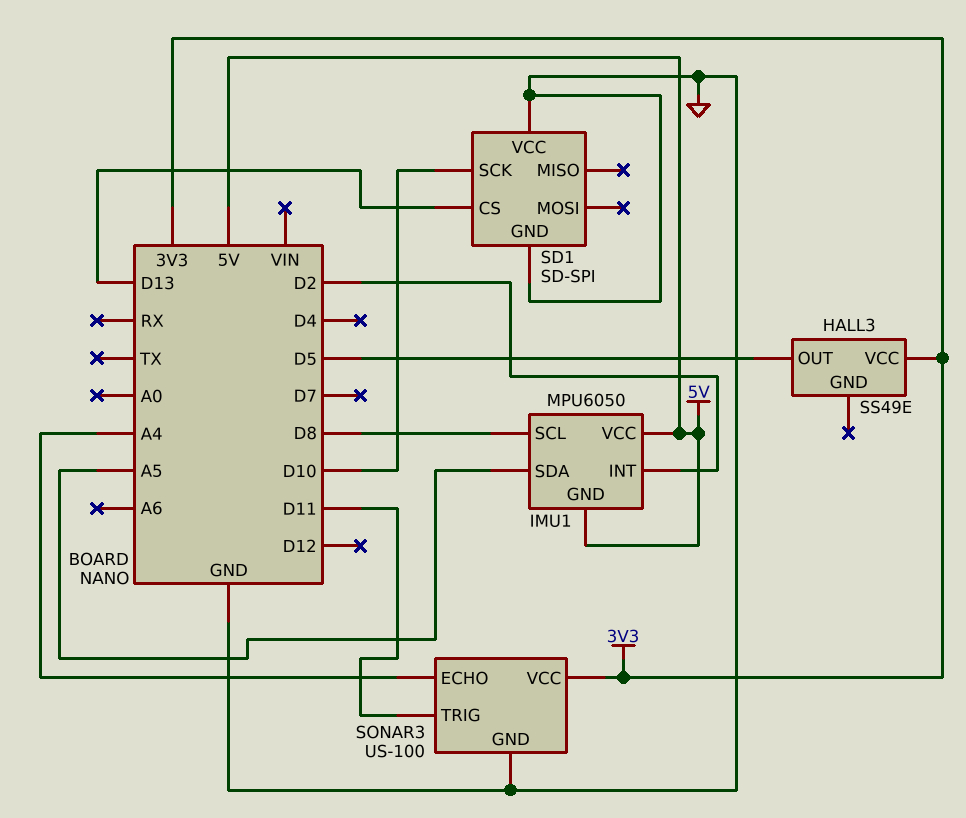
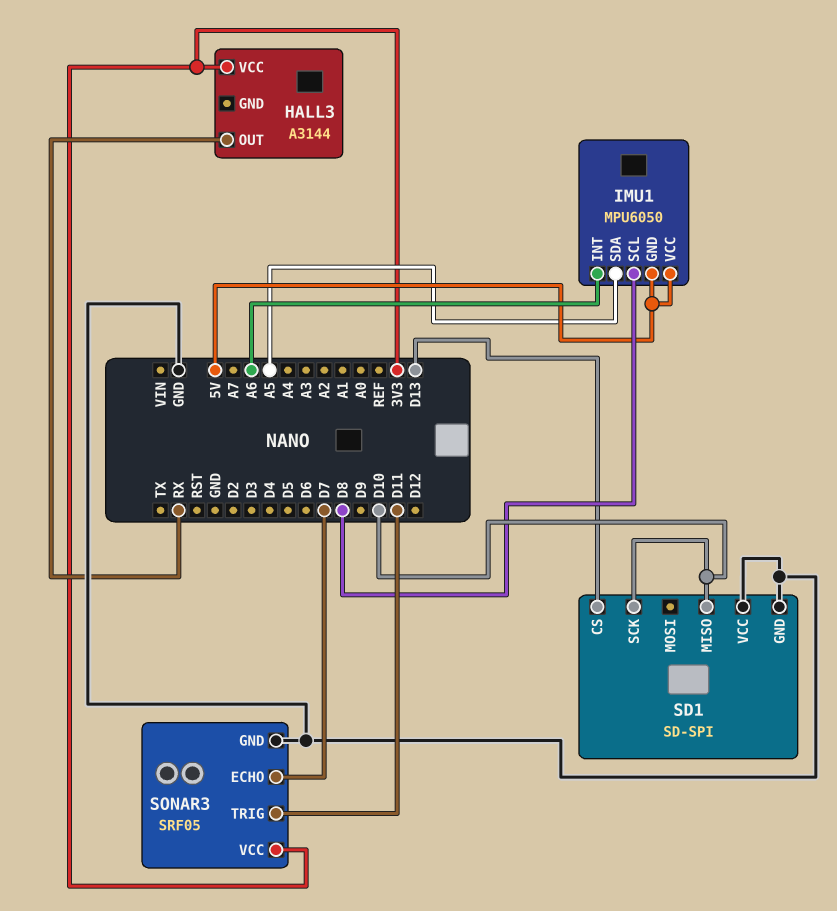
HALL3: SS49E -> A3144
HALL3 pin OUT: D5 -> RX
IMU1 pin INT: D2 -> A6
SD1 pin MISO: none -> D10
SONAR3: US-100 -> SRF05
SONAR3 pin ECHO: A4 -> D7

